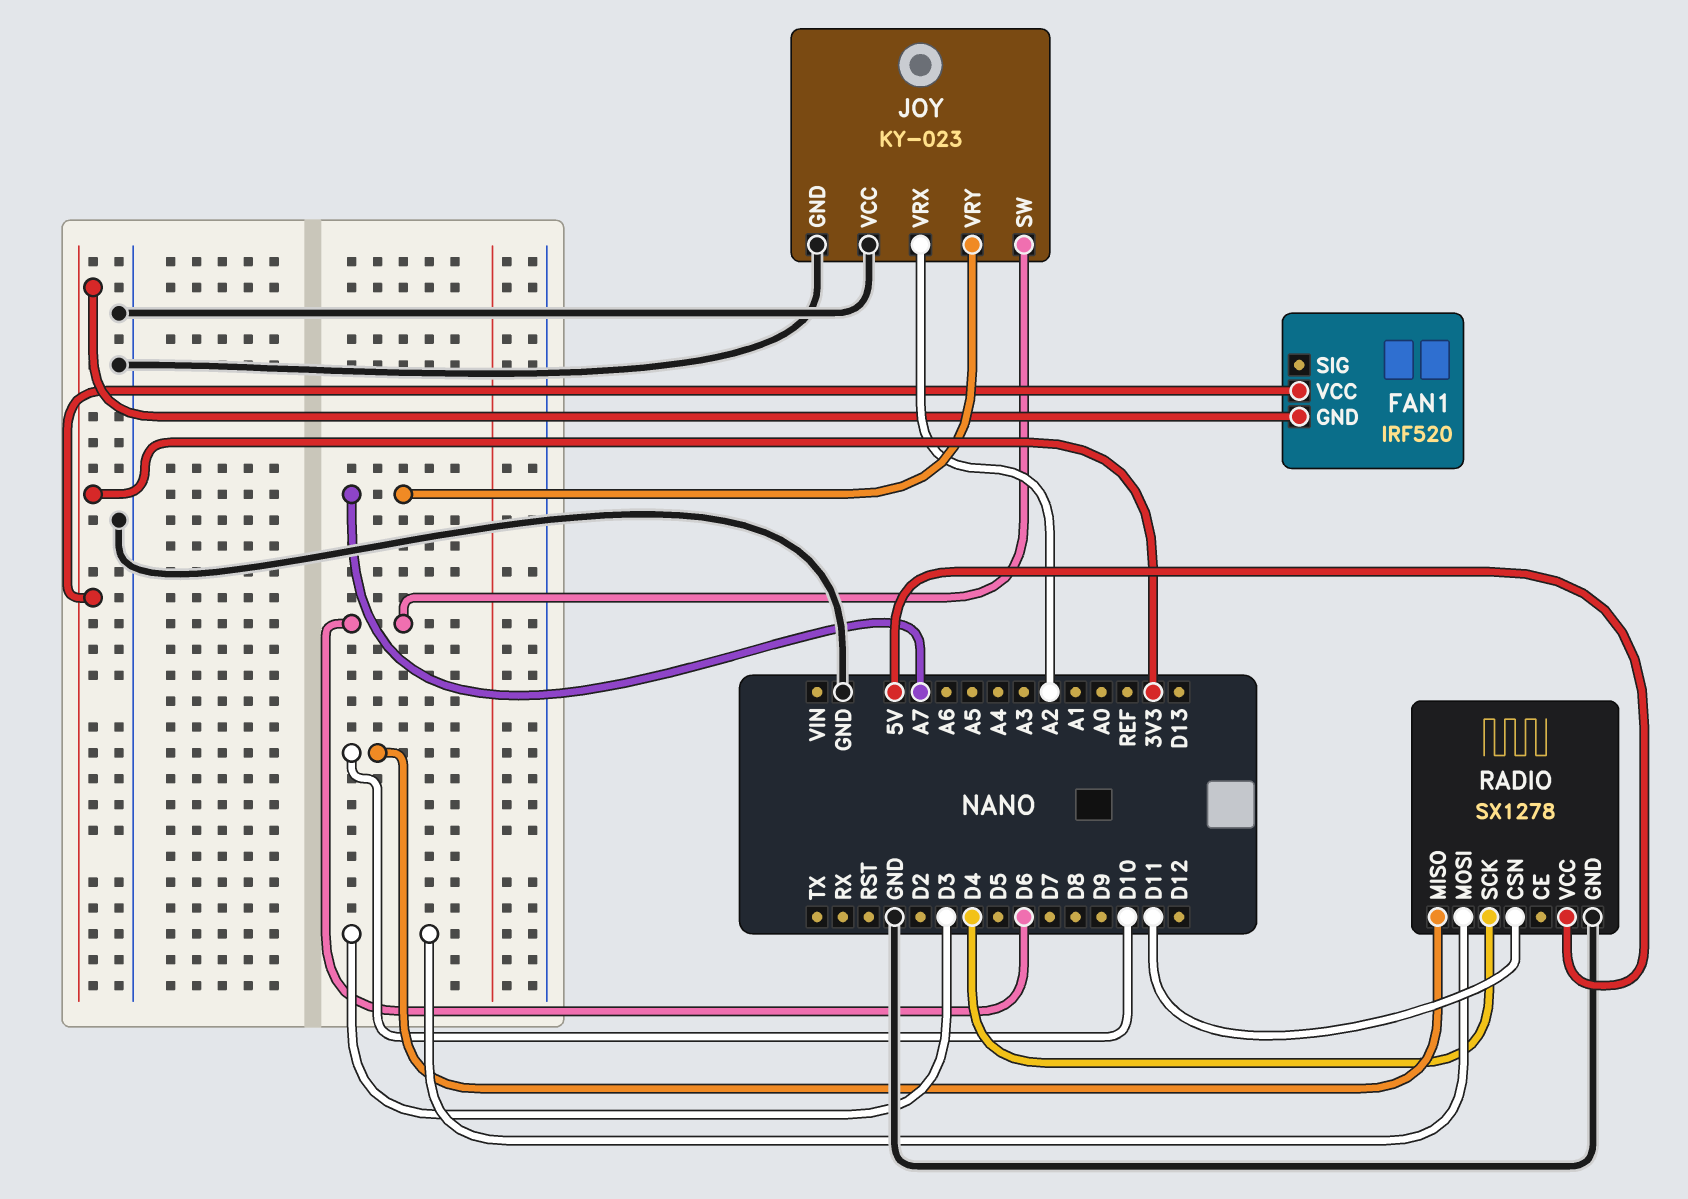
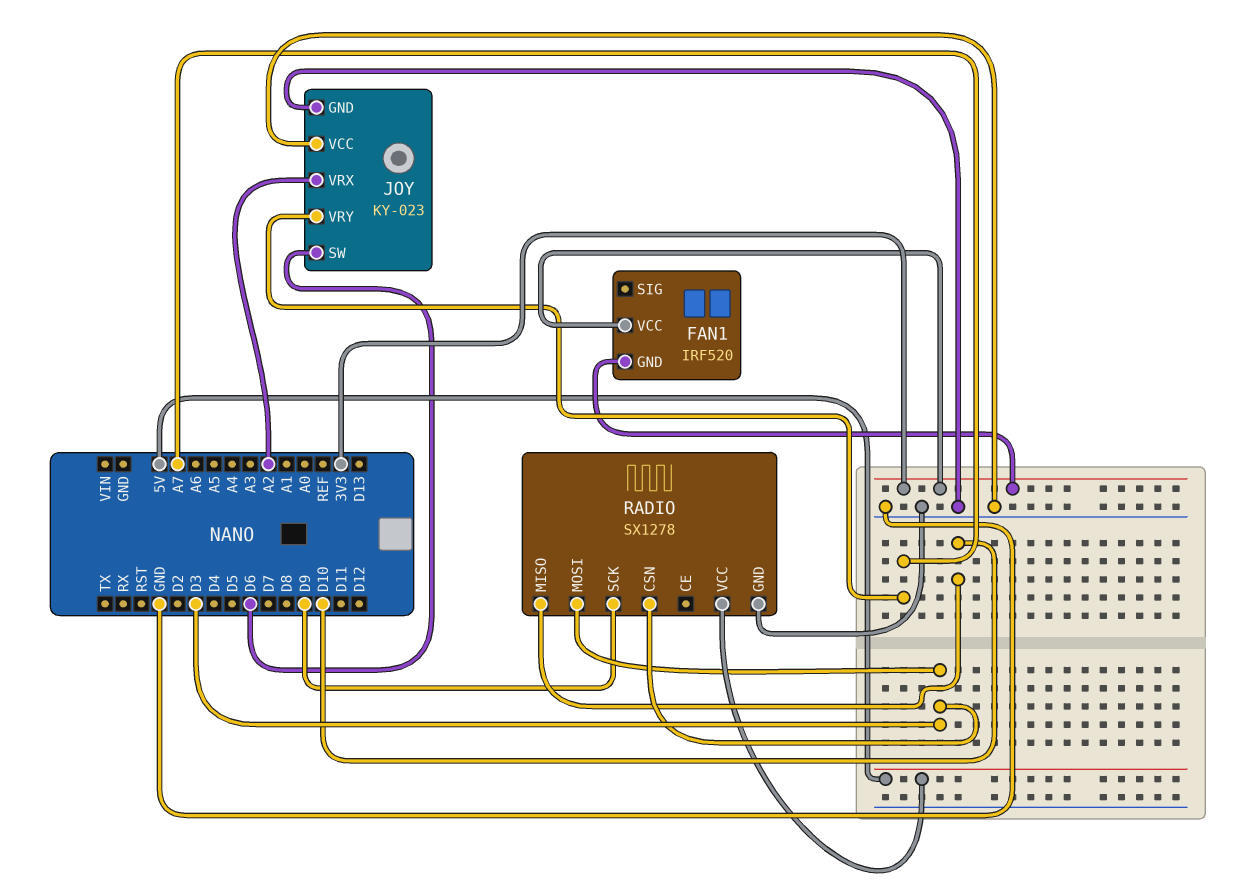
RADIO pin CSN: D11 -> D3
RADIO pin SCK: D4 -> D9

